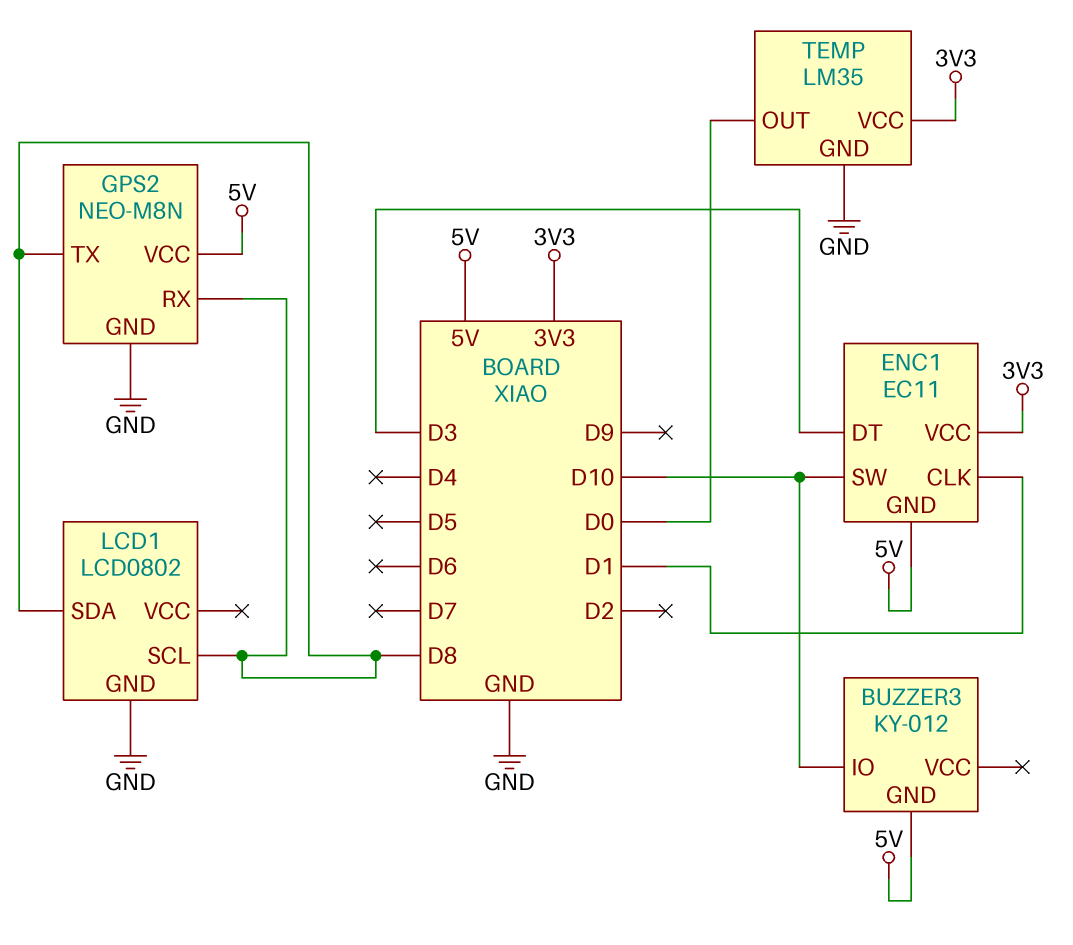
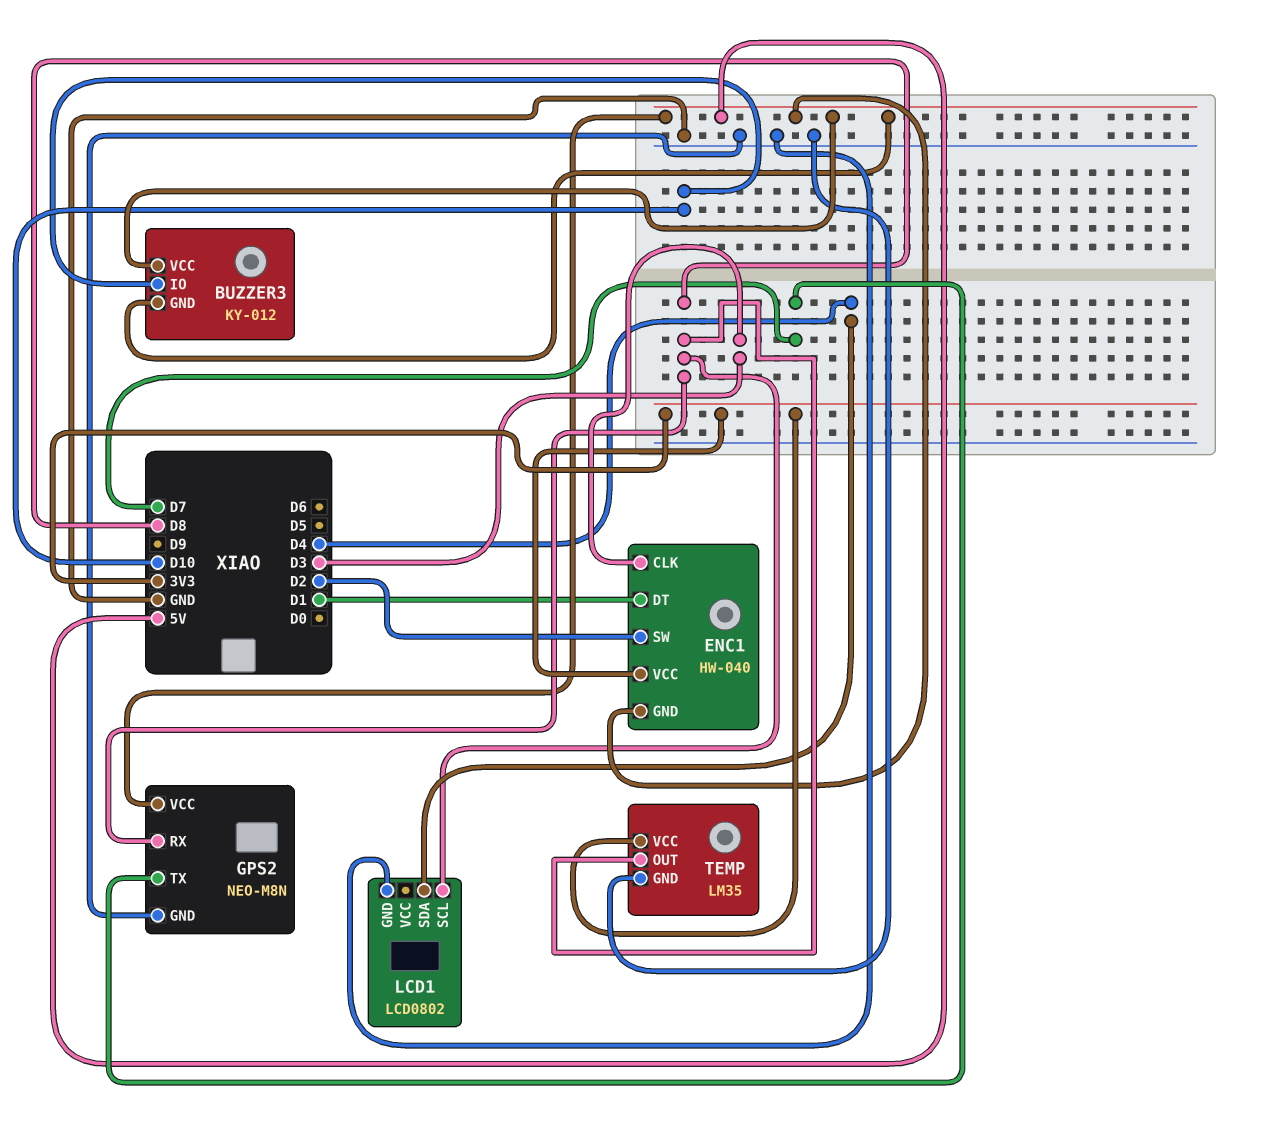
BUZZER3 pin VCC: none -> 5V
ENC1: EC11 -> HW-040
ENC1 pin CLK: D1 -> D3
ENC1 pin DT: D3 -> D1
ENC1 pin SW: D10 -> D2
GPS2 pin TX: D8 -> D7
LCD1 pin SDA: D8 -> D4
TEMP pin OUT: D0 -> D8

